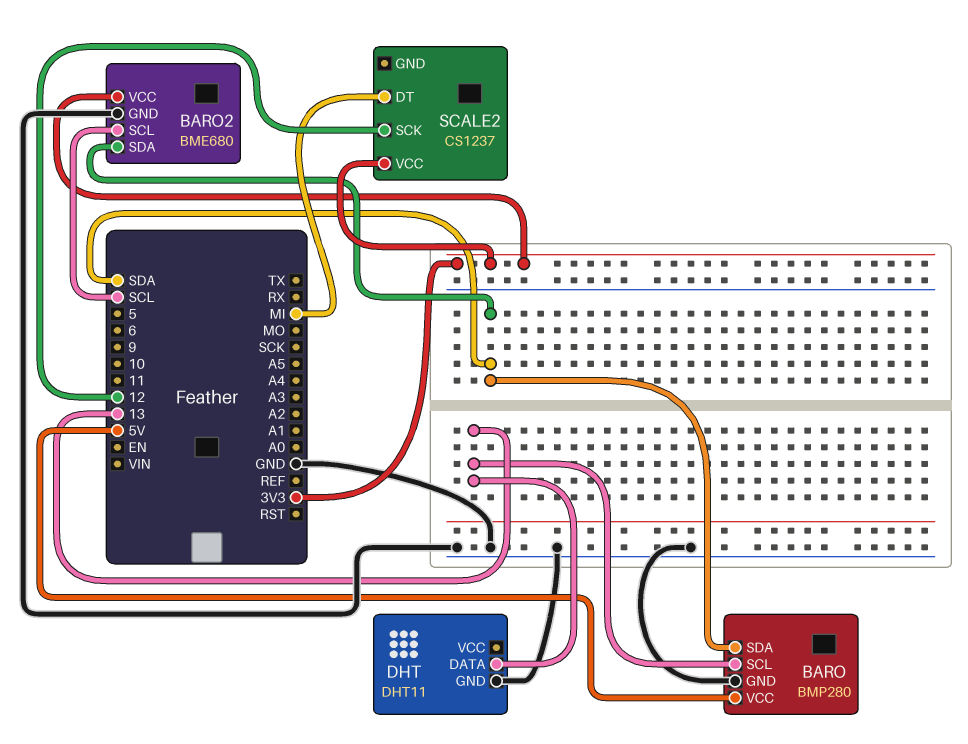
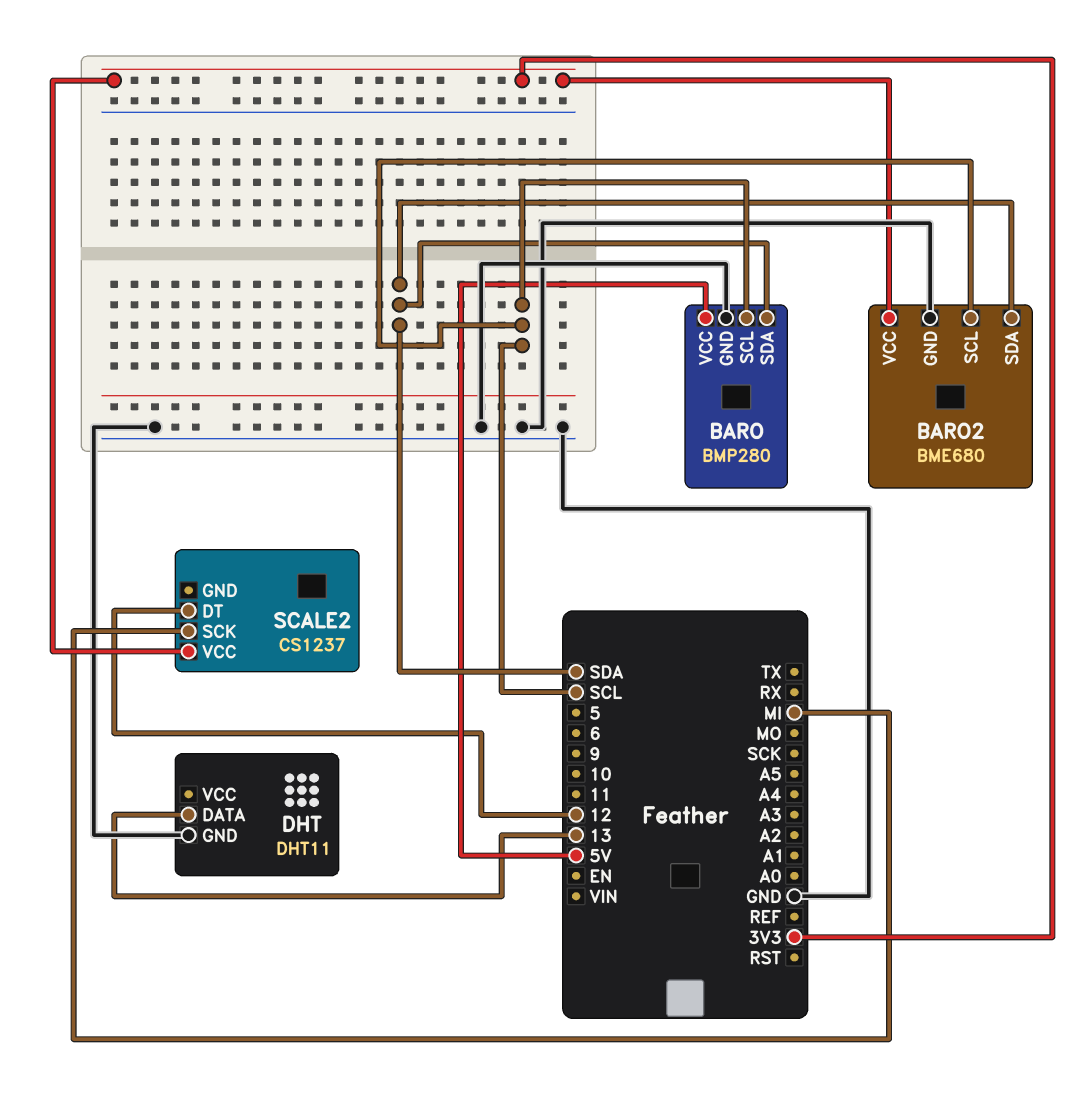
BARO pin SCL: 13 -> SCL
SCALE2 pin DT: MI -> 12
SCALE2 pin SCK: 12 -> MI

